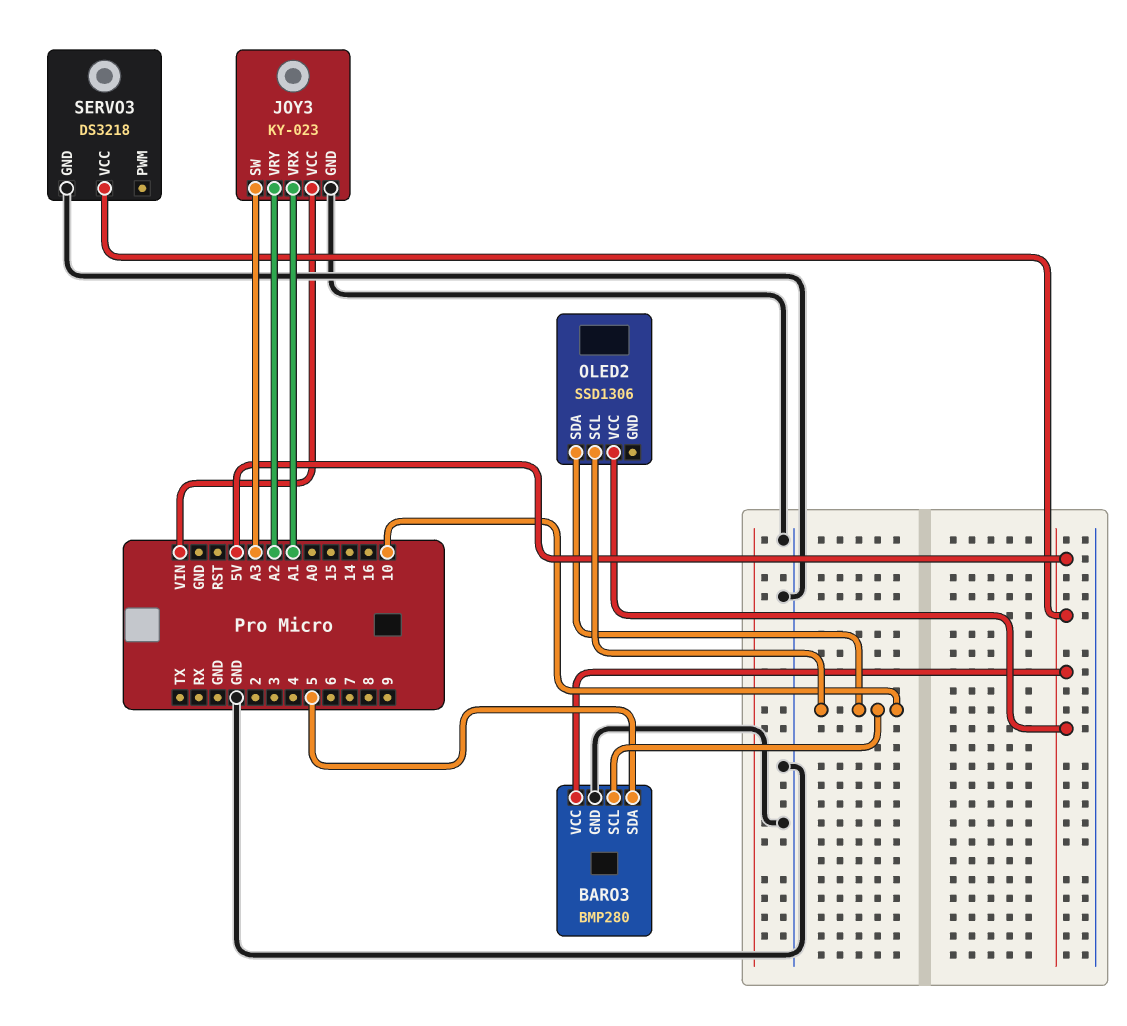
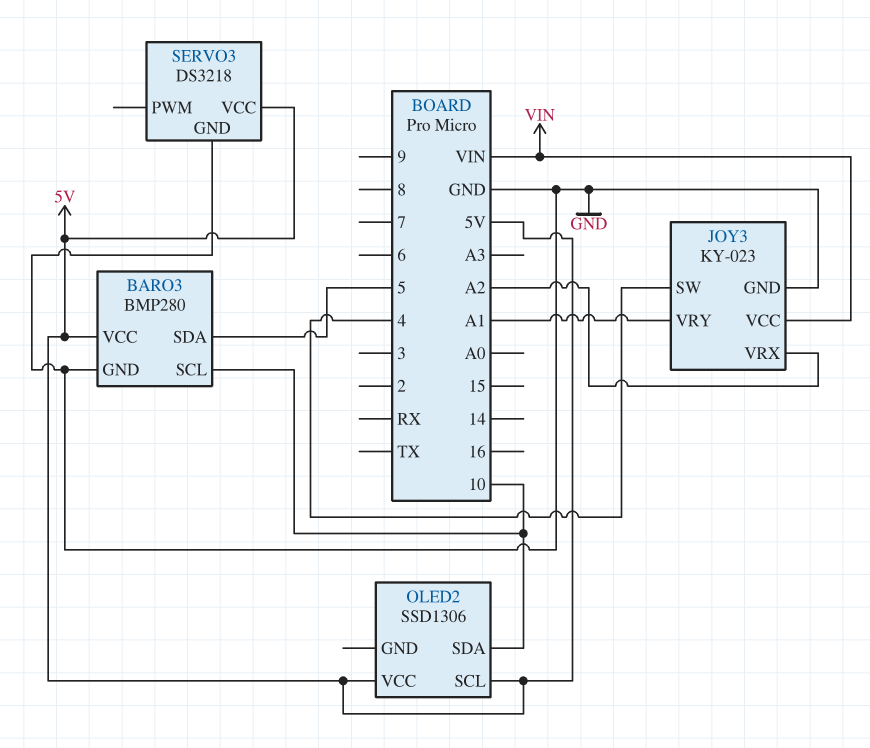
JOY3 pin SW: A3 -> 4
JOY3 pin VRX: A1 -> A2
JOY3 pin VRY: A2 -> A1
OLED2 pin SCL: 10 -> 5V

